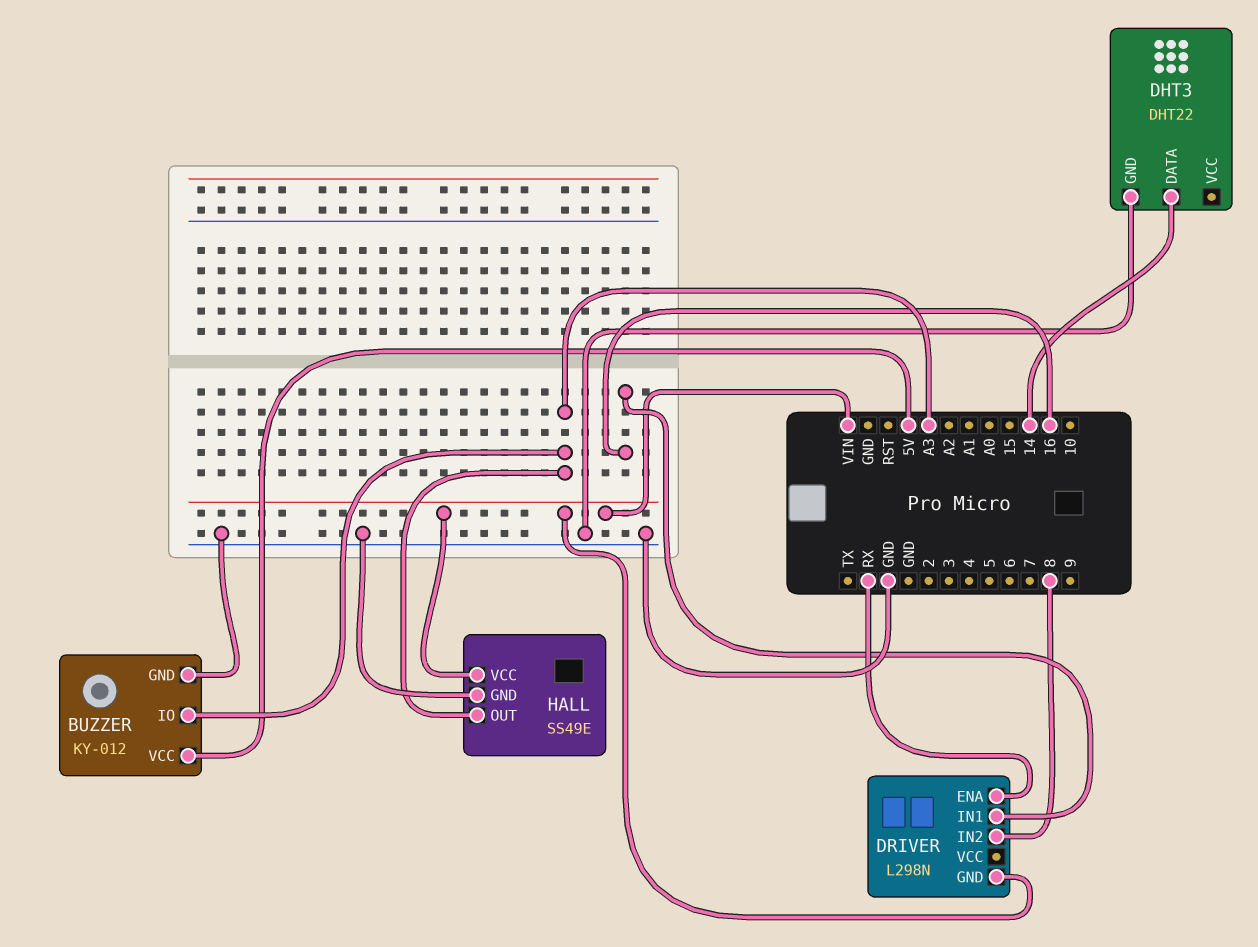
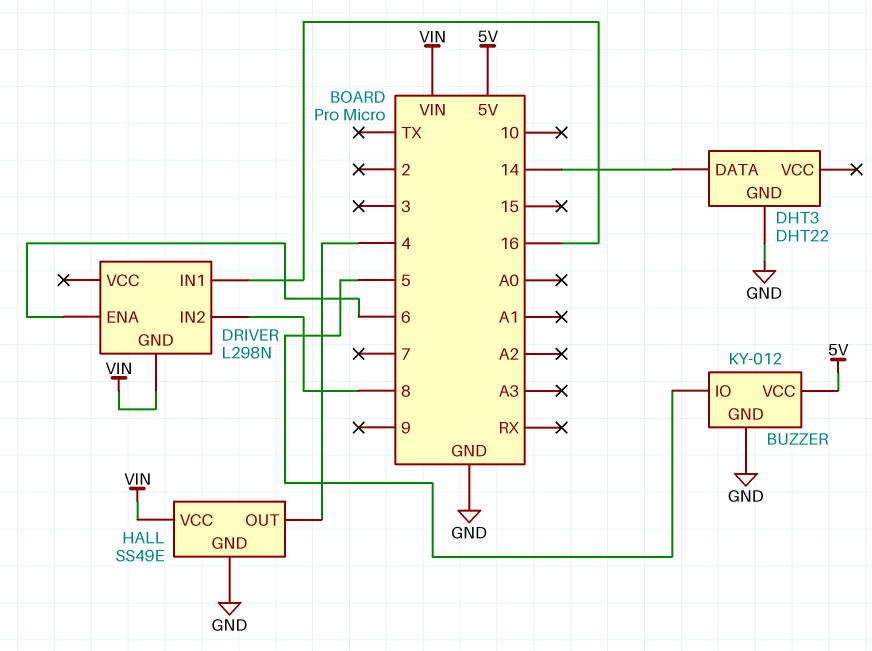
BUZZER pin IO: A3 -> 5
DRIVER pin ENA: RX -> 6
HALL pin OUT: A3 -> 4

